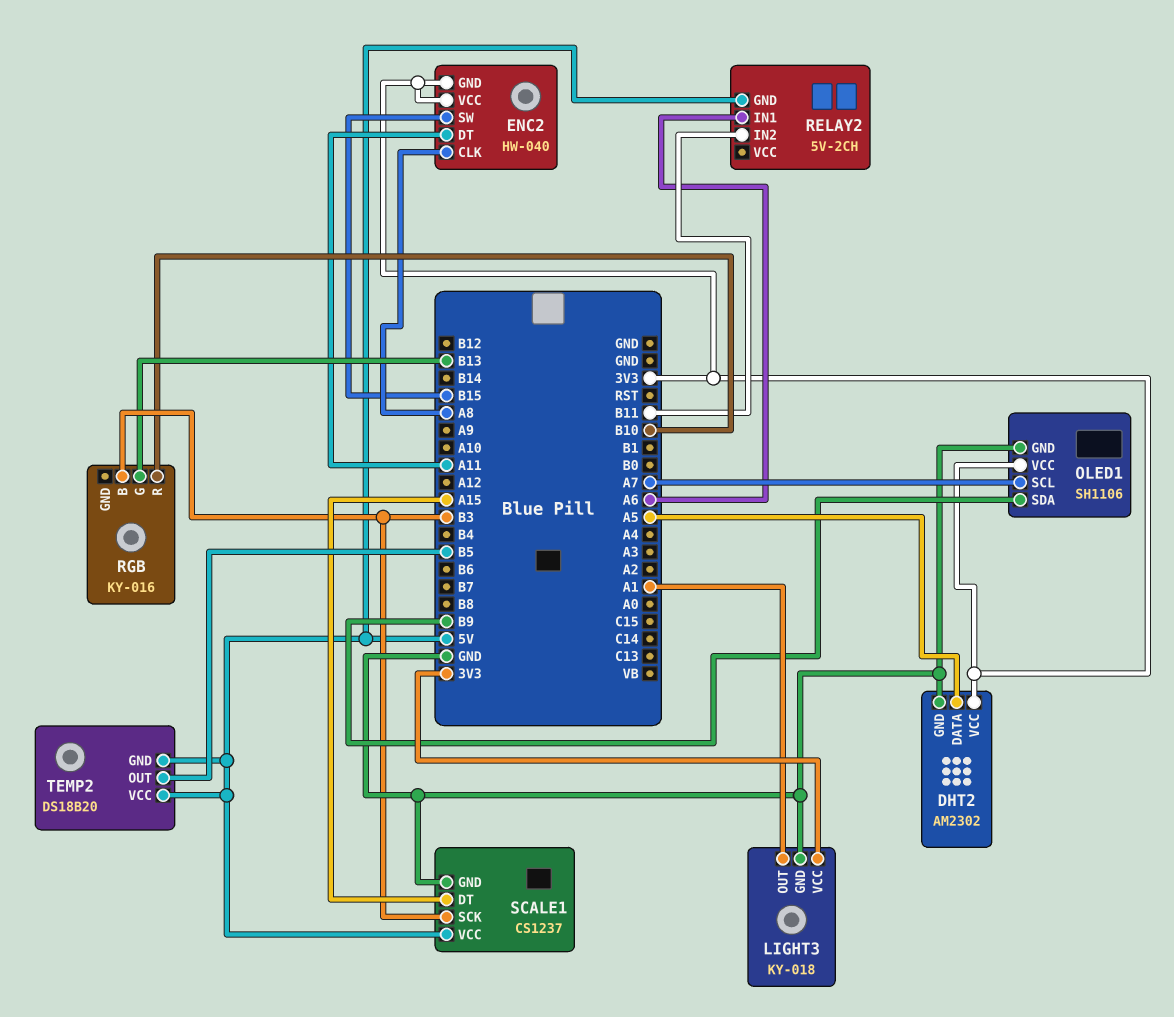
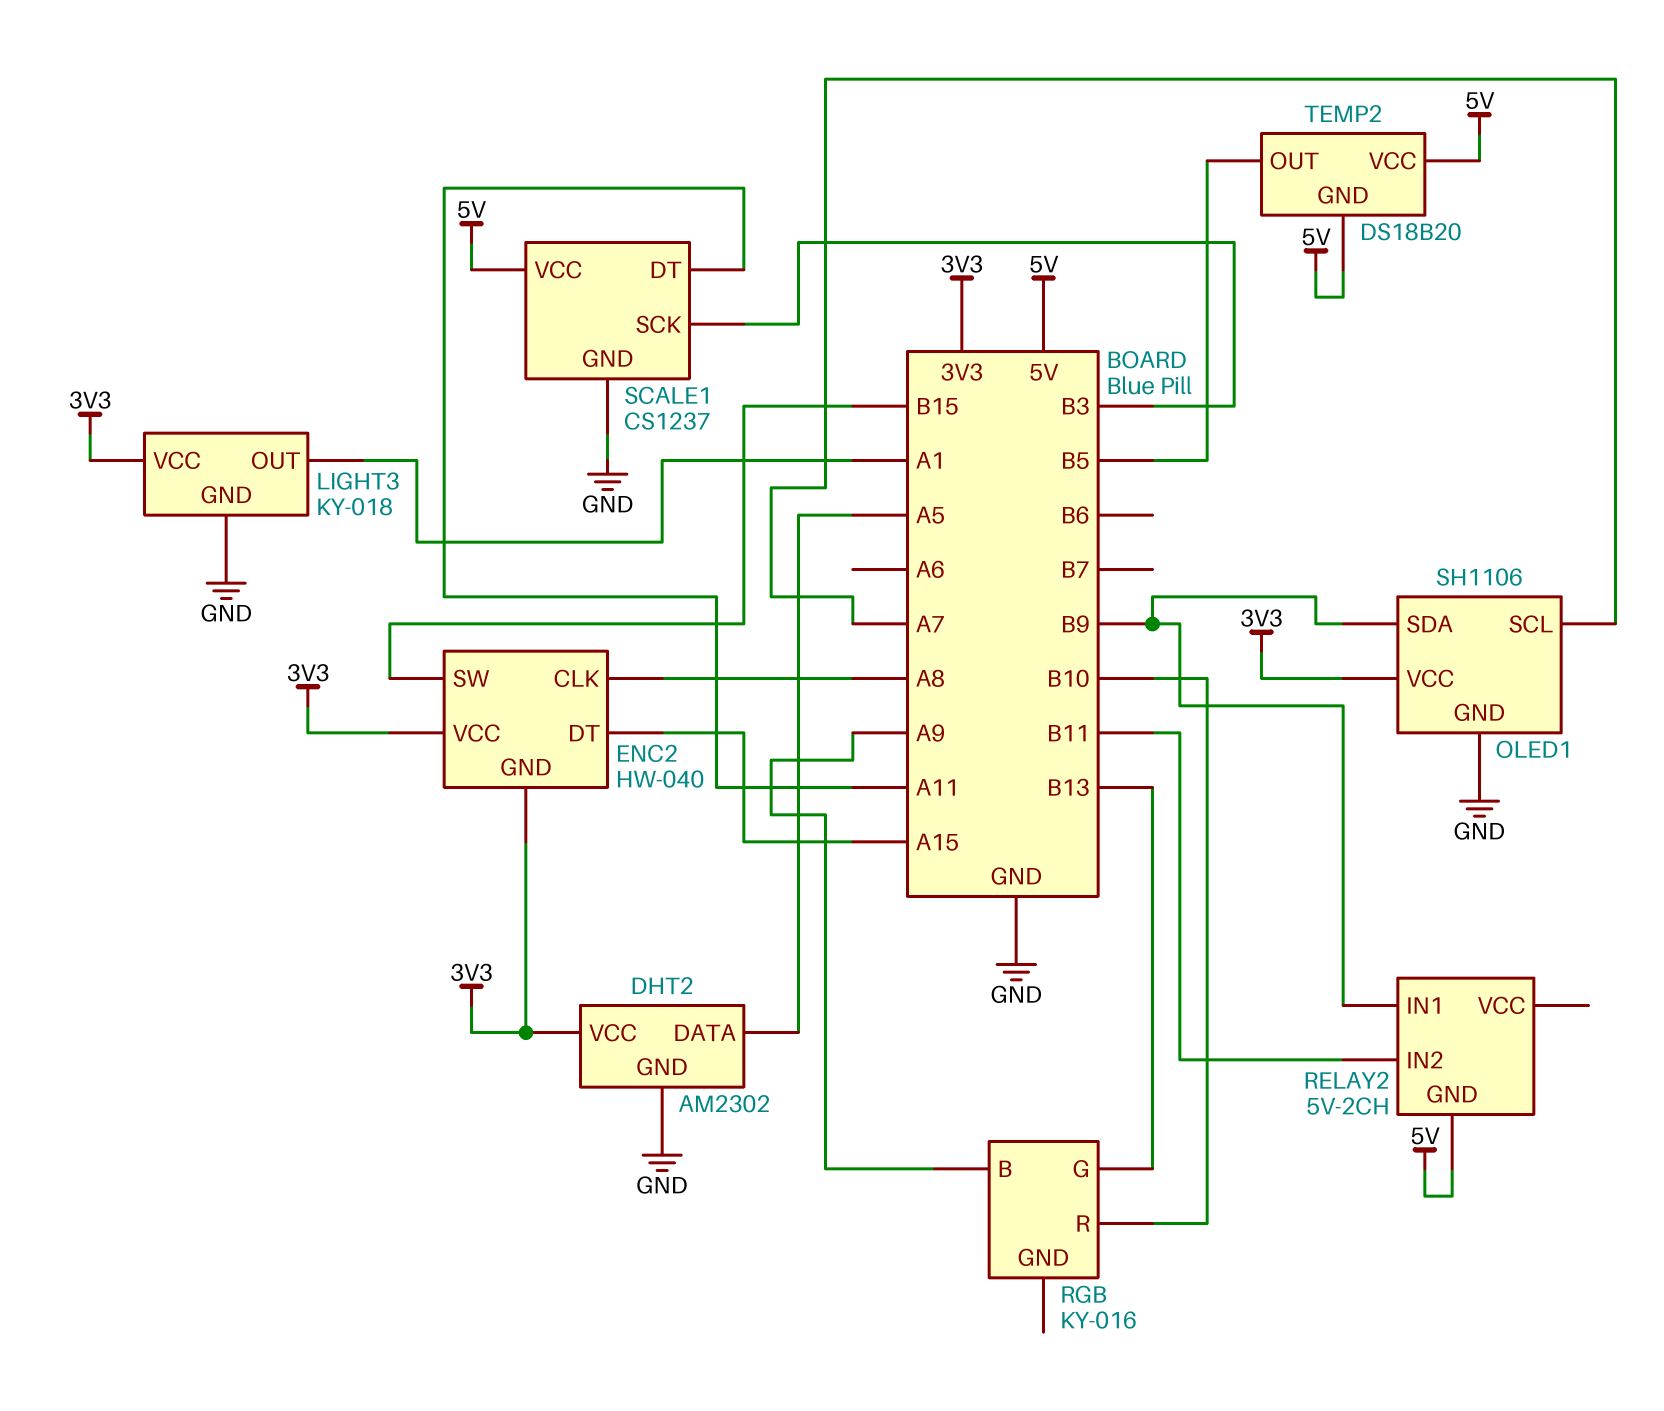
ENC2 pin DT: A11 -> A15
RELAY2 pin IN1: A6 -> B9
RGB pin B: B3 -> A9
SCALE1 pin DT: A15 -> A11

